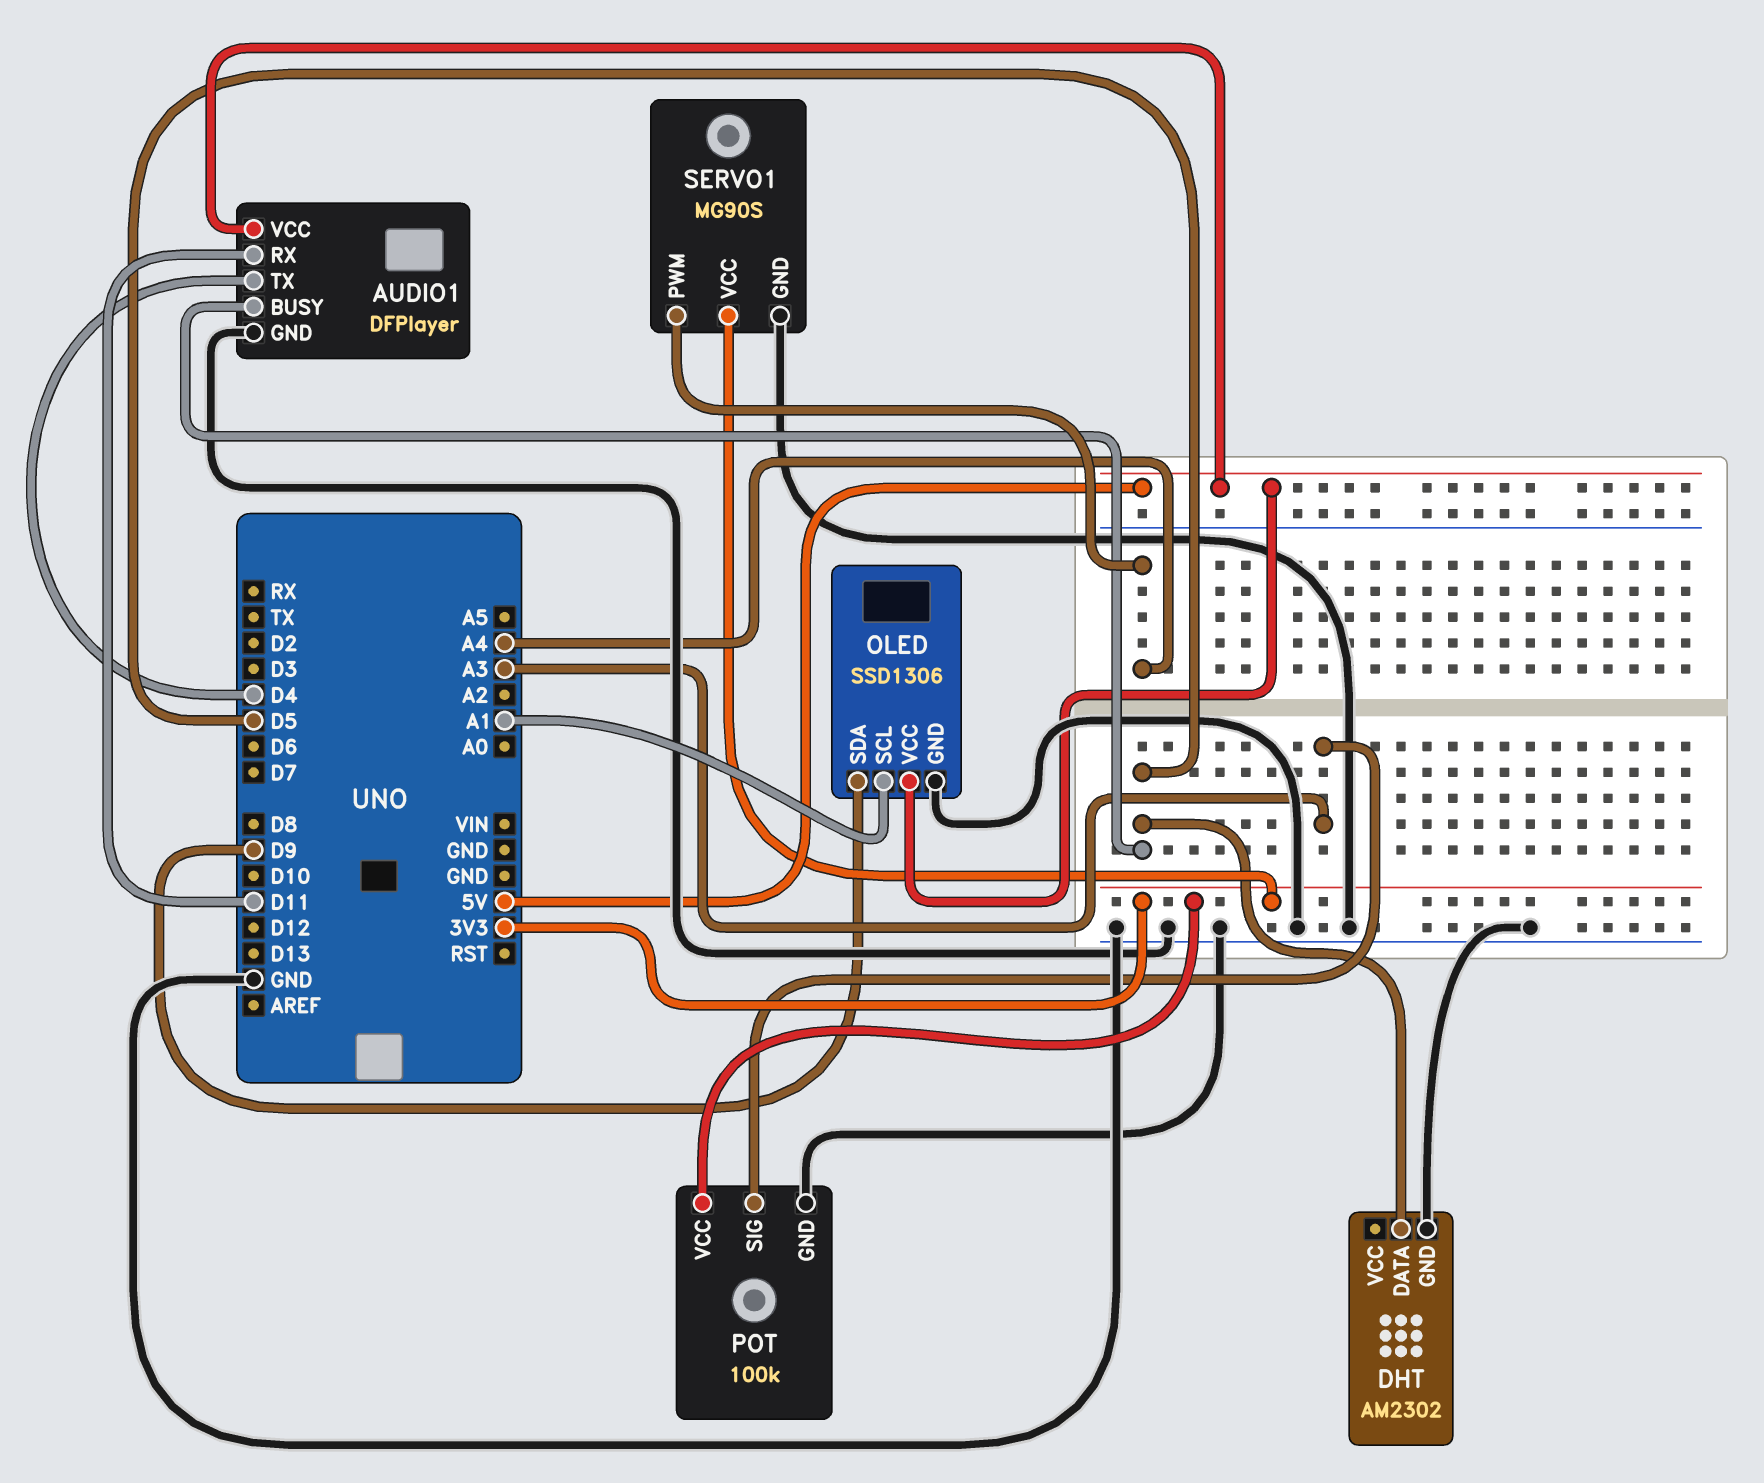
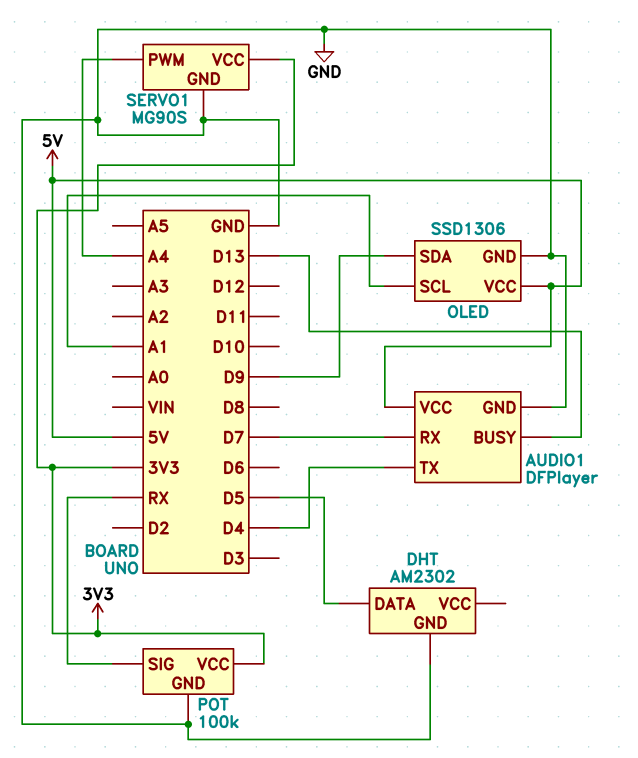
AUDIO1 pin BUSY: D5 -> D13
AUDIO1 pin RX: D11 -> D7
POT pin SIG: A3 -> RX

